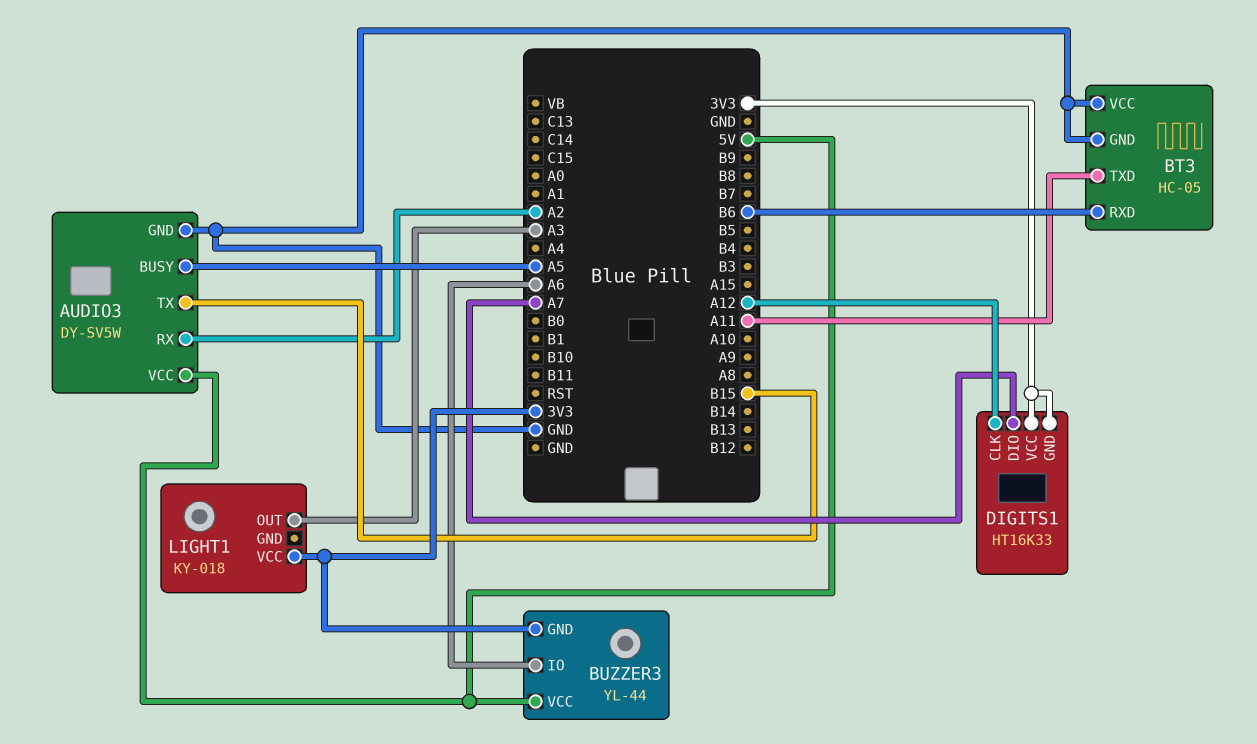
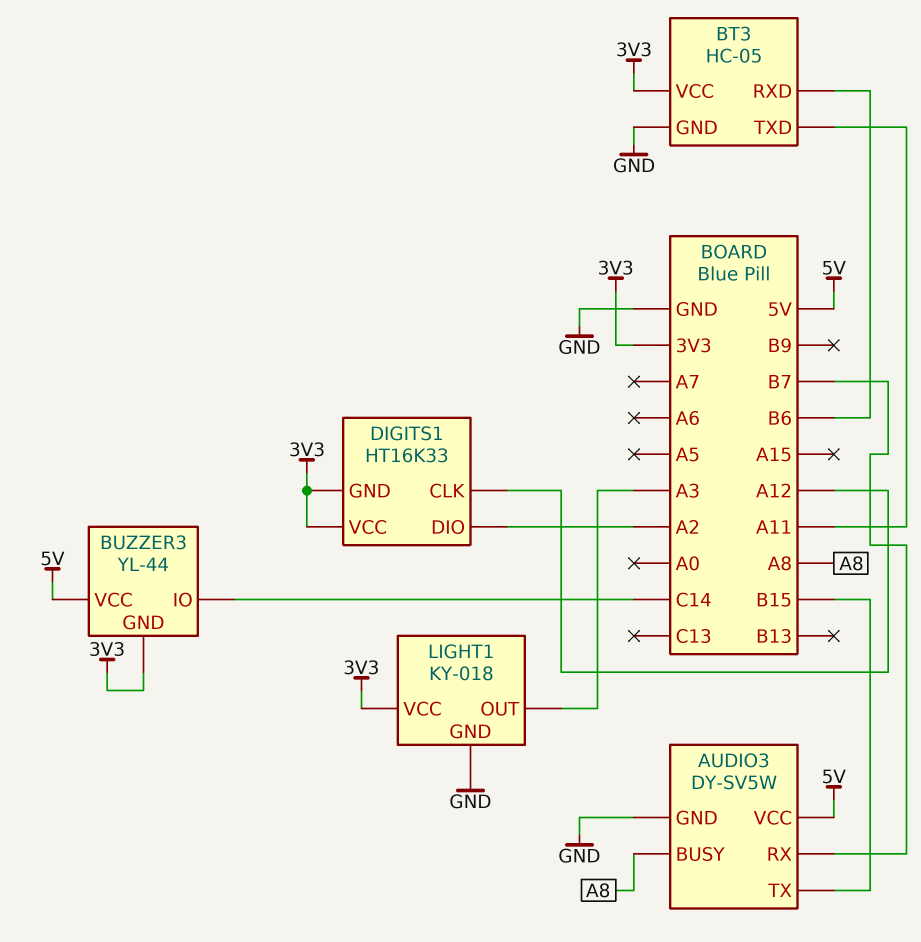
AUDIO3 pin BUSY: A5 -> A8
AUDIO3 pin RX: A2 -> B7
BT3 pin VCC: GND -> 3V3
BUZZER3 pin IO: A6 -> C14
DIGITS1 pin DIO: A7 -> A2
LIGHT1 pin GND: none -> GND

